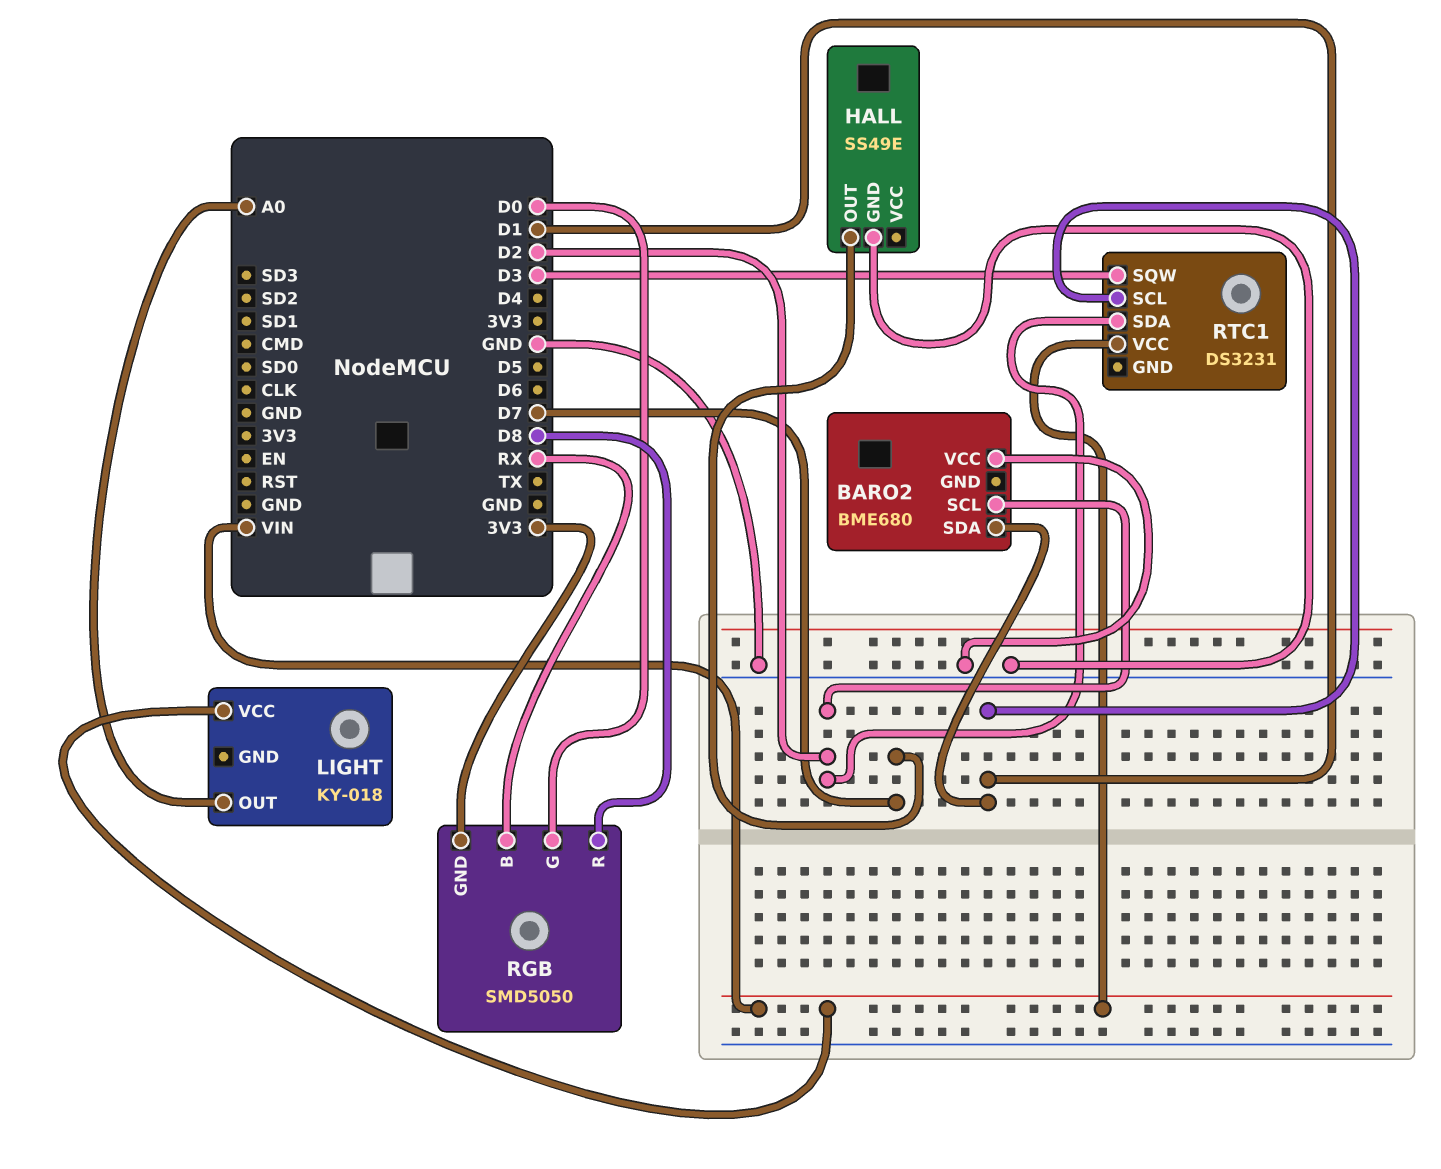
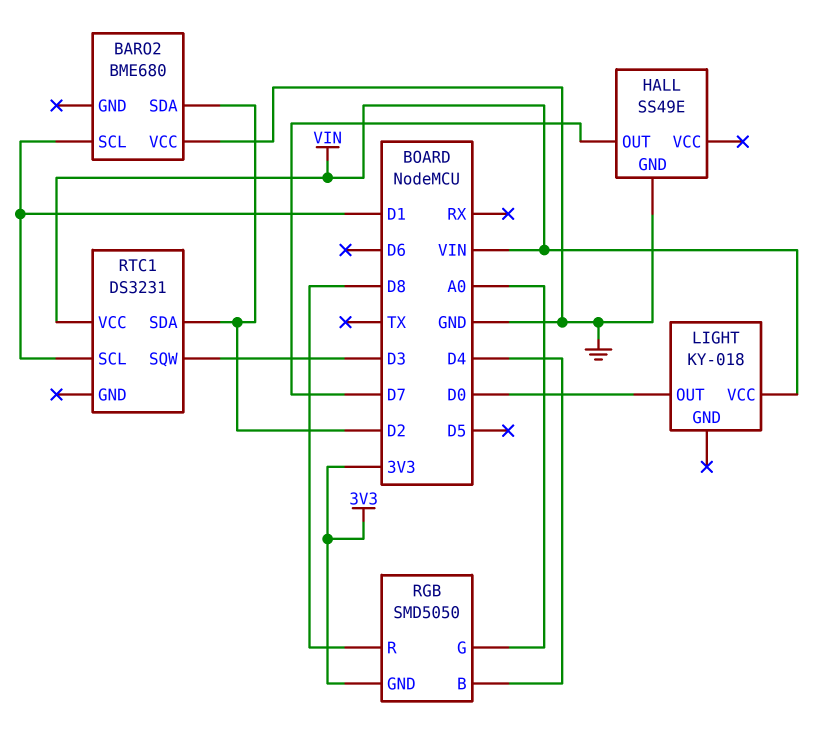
BARO2 pin SCL: D2 -> D1
BARO2 pin SDA: D1 -> D2
LIGHT pin OUT: A0 -> D0
RGB pin B: RX -> D4
RGB pin G: D0 -> A0

